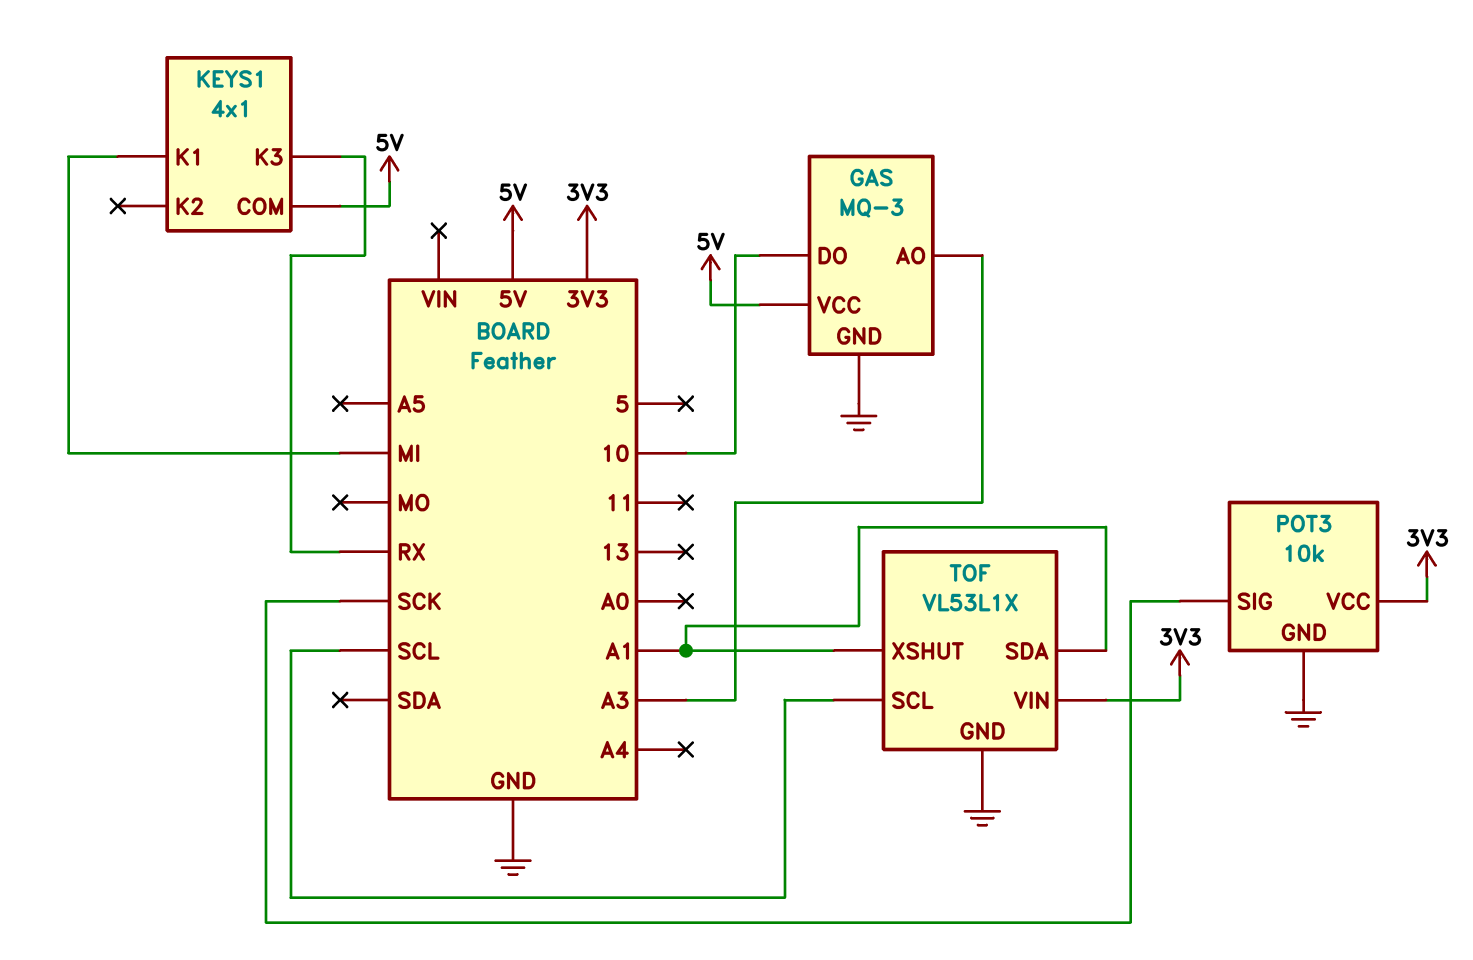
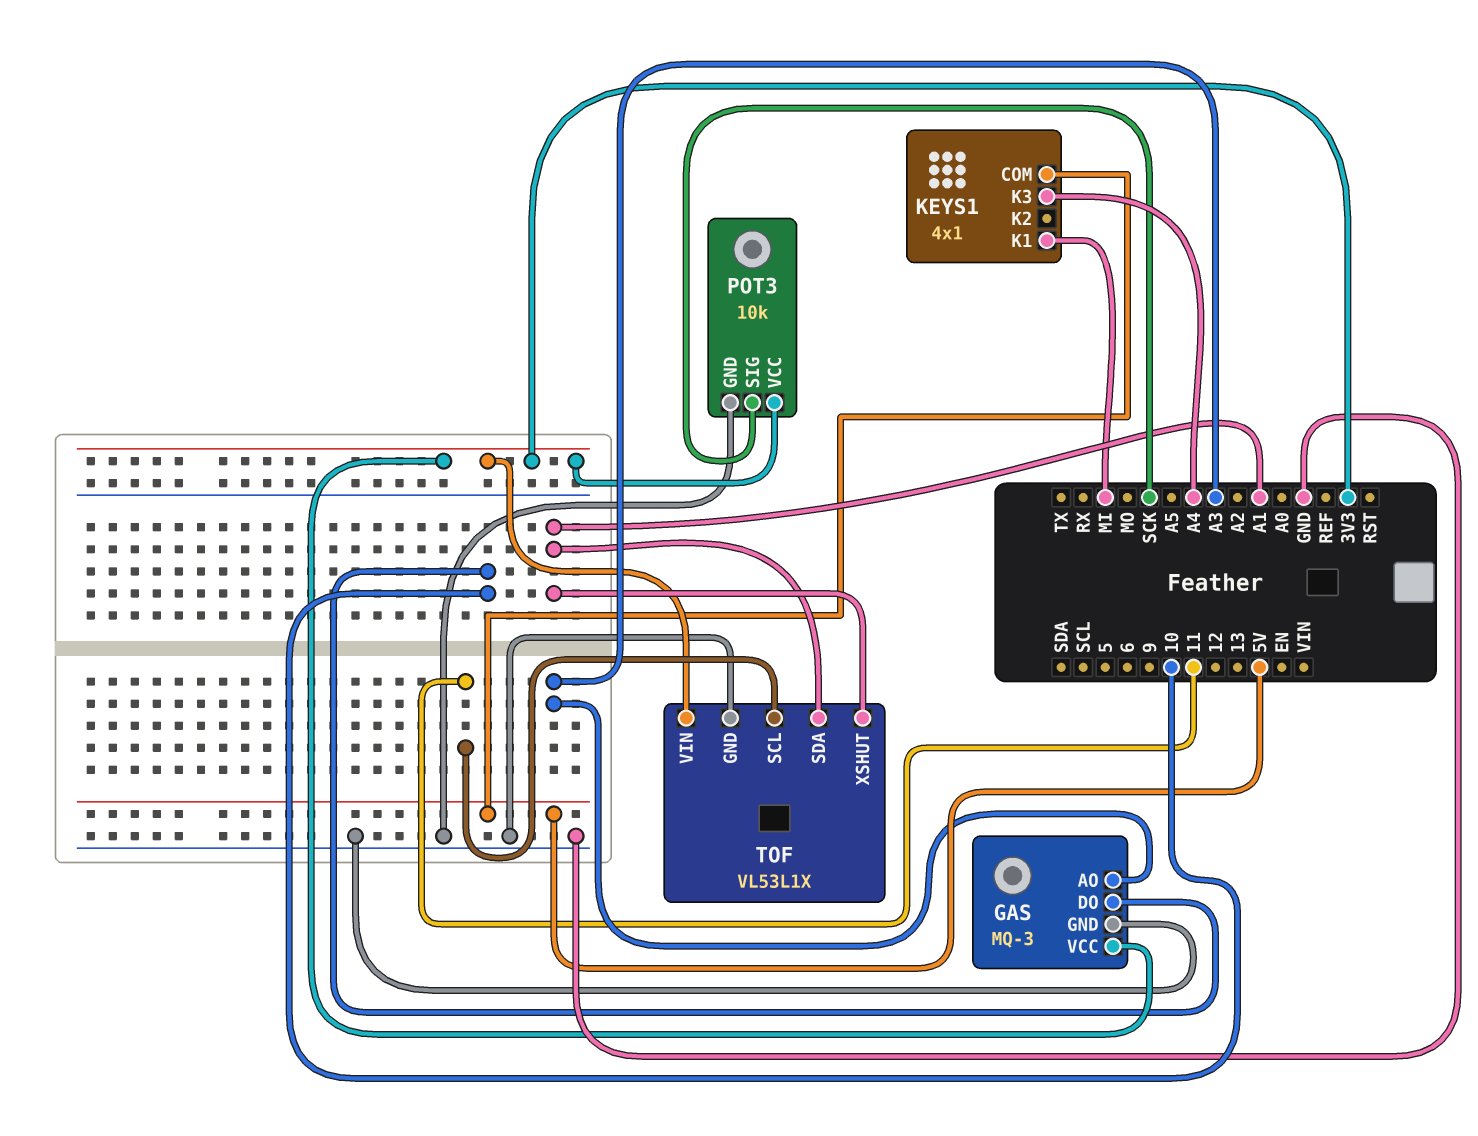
GAS pin VCC: 5V -> 3V3
KEYS1 pin K3: RX -> A4
TOF pin SCL: SCL -> 11

